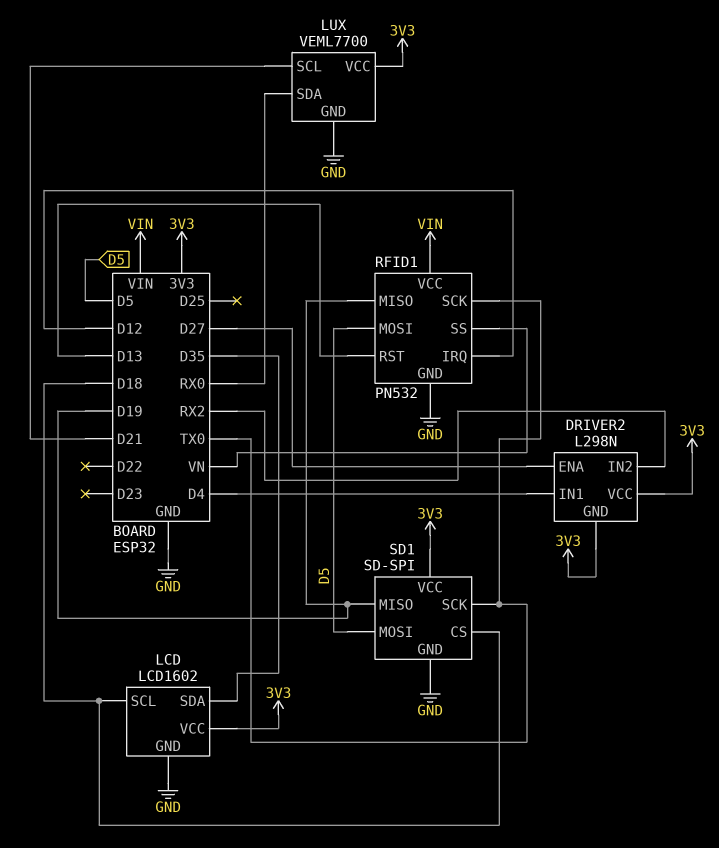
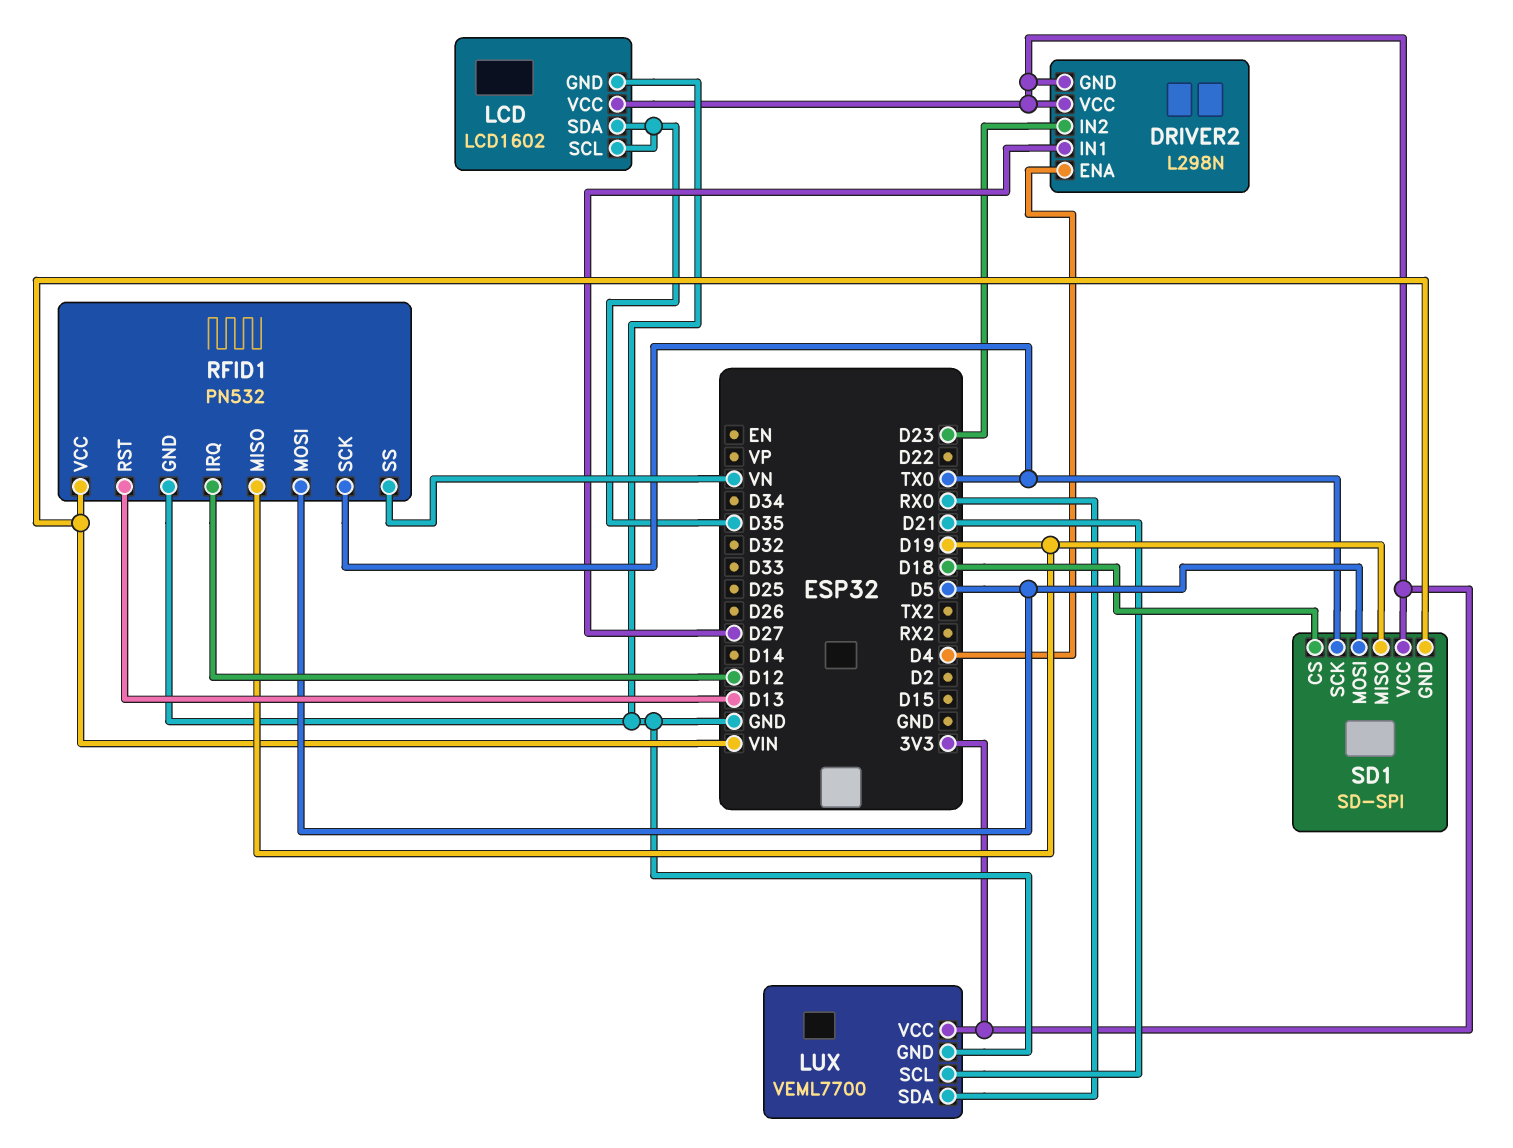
DRIVER2 pin ENA: D27 -> D4
DRIVER2 pin IN1: D4 -> D27
DRIVER2 pin IN2: RX2 -> D23
LCD pin SCL: D18 -> D35
SD1 pin GND: GND -> VIN

